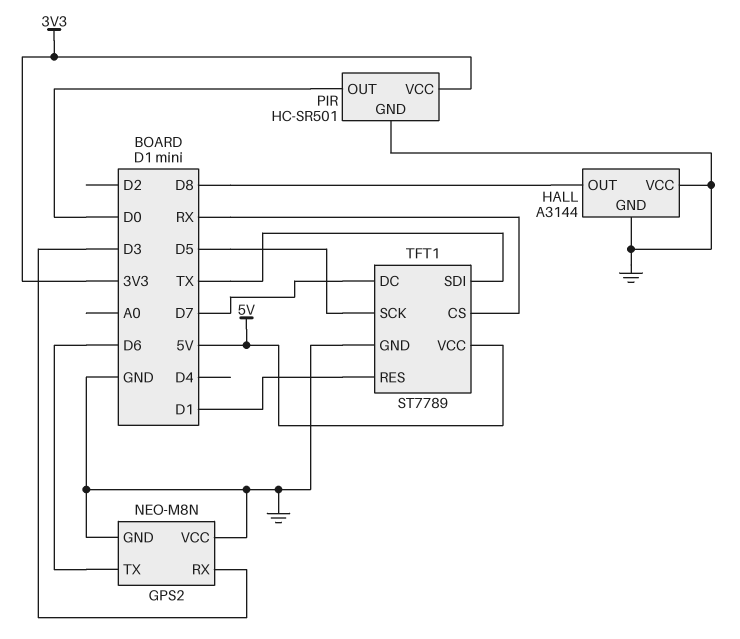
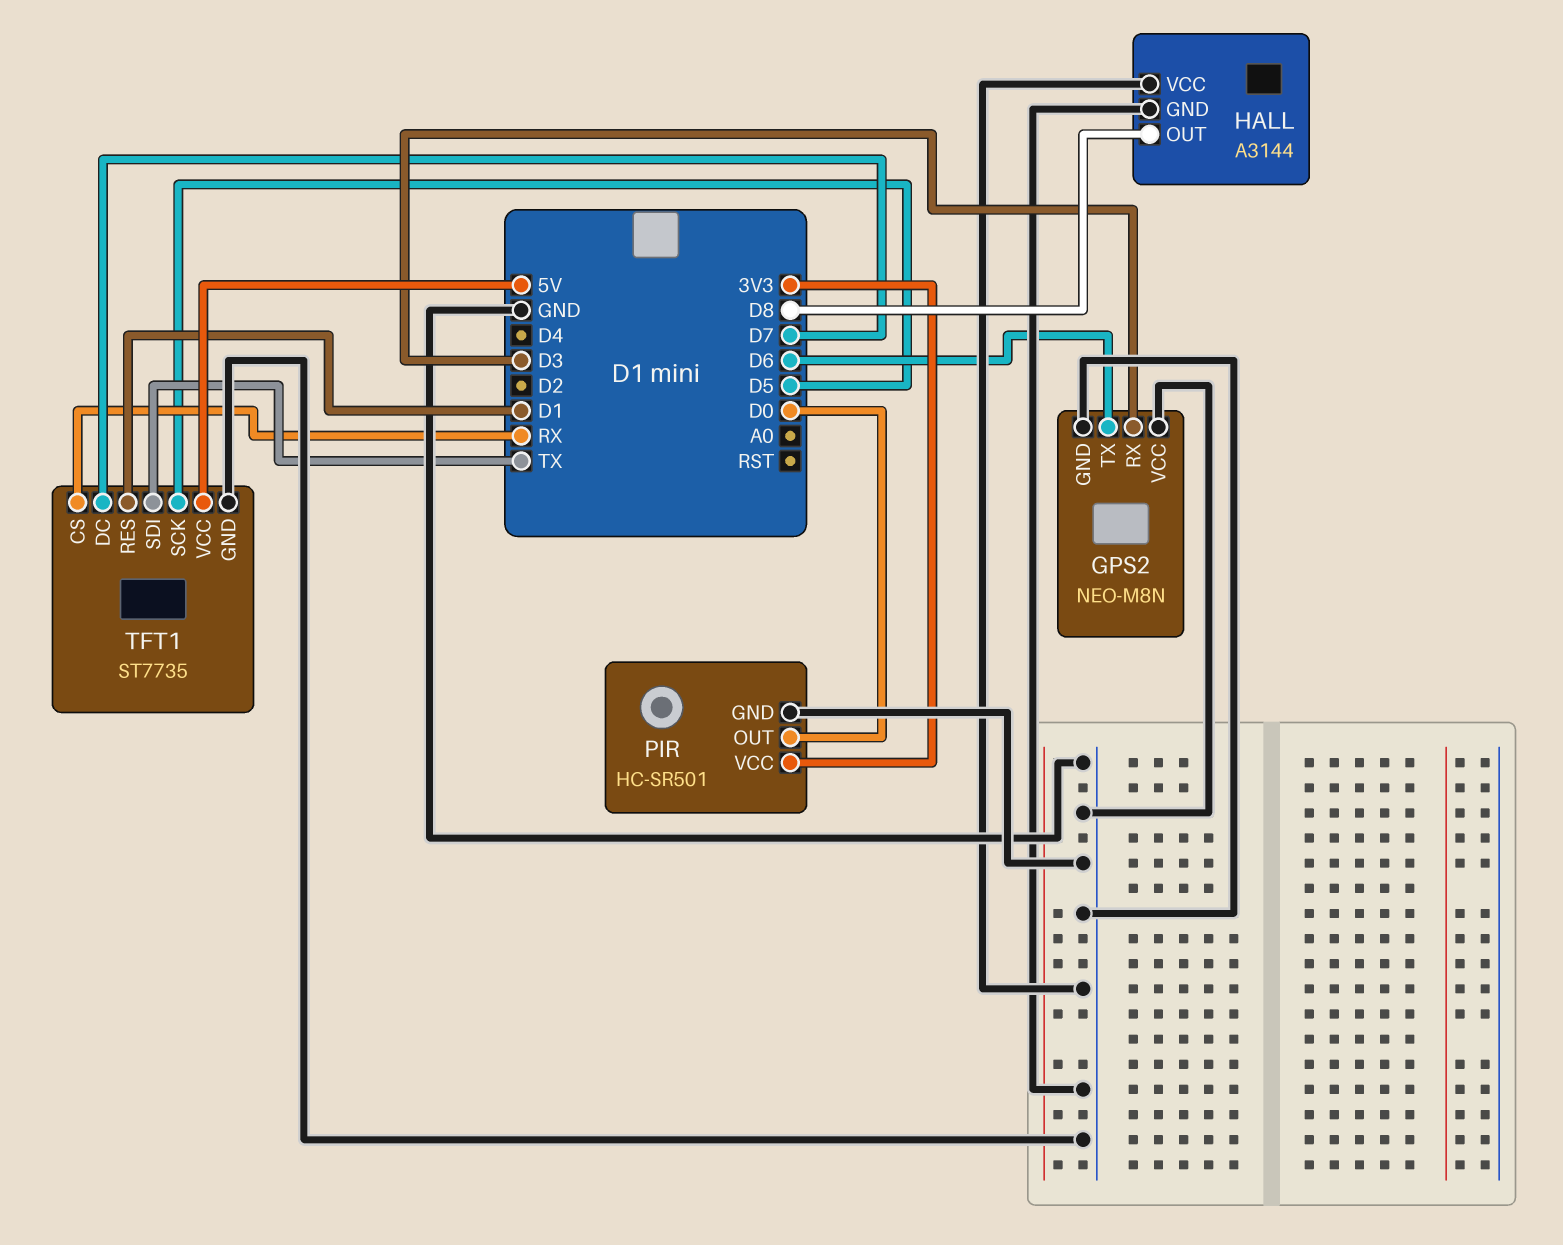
TFT1: ST7789 -> ST7735

